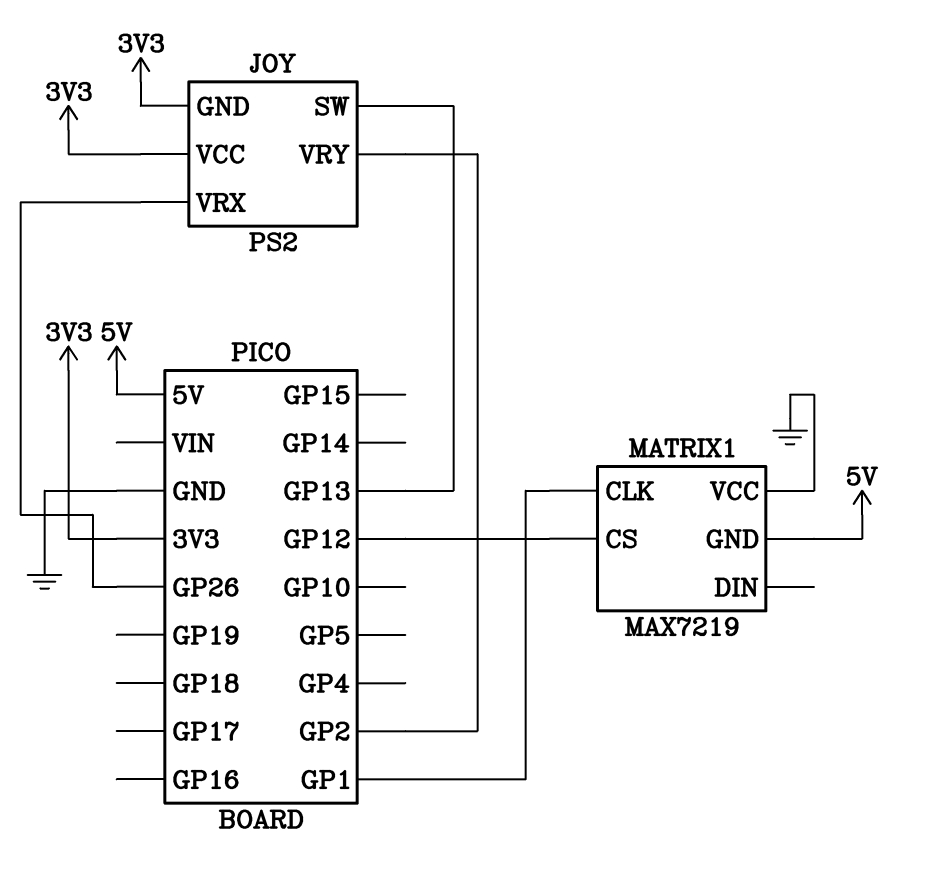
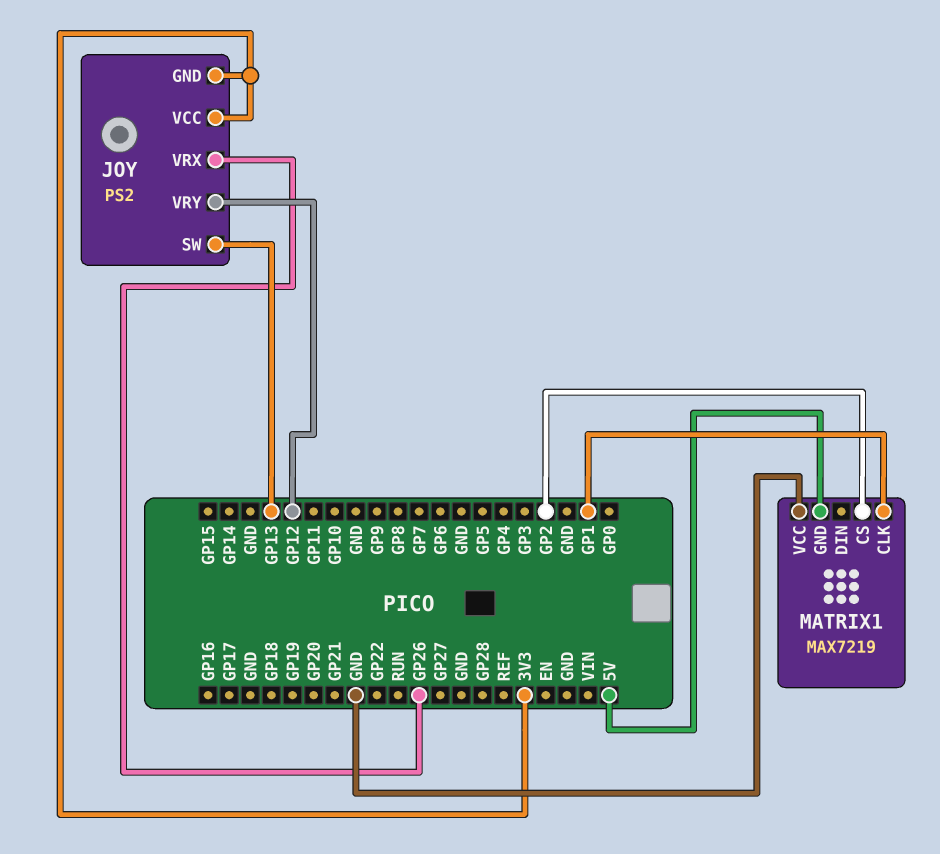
JOY pin VRY: GP2 -> GP12
MATRIX1 pin CS: GP12 -> GP2

